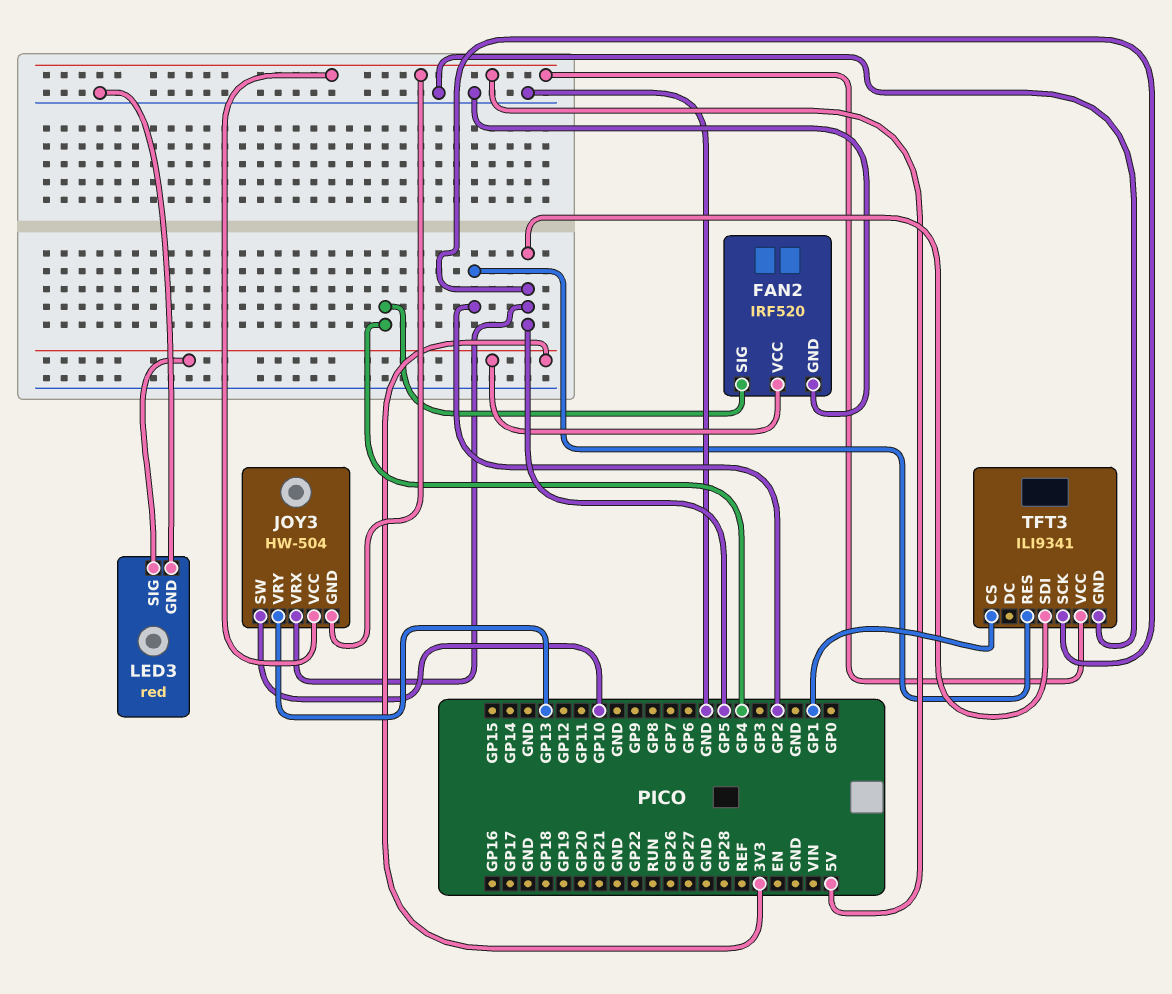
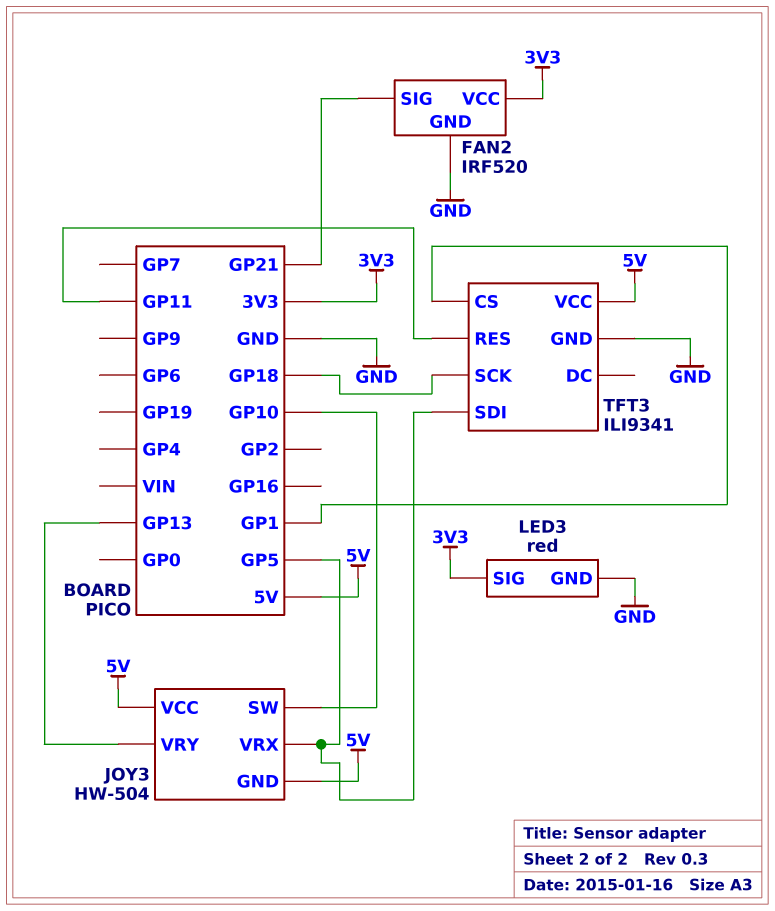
FAN2 pin SIG: GP4 -> GP21
TFT3 pin RES: GP2 -> GP11
TFT3 pin SCK: GP5 -> GP18

